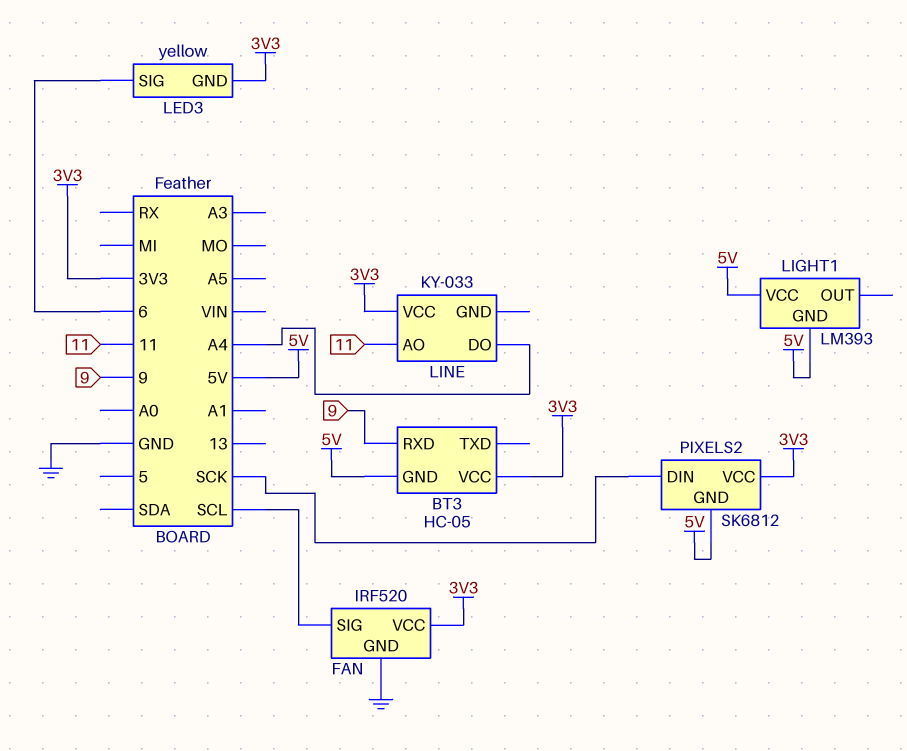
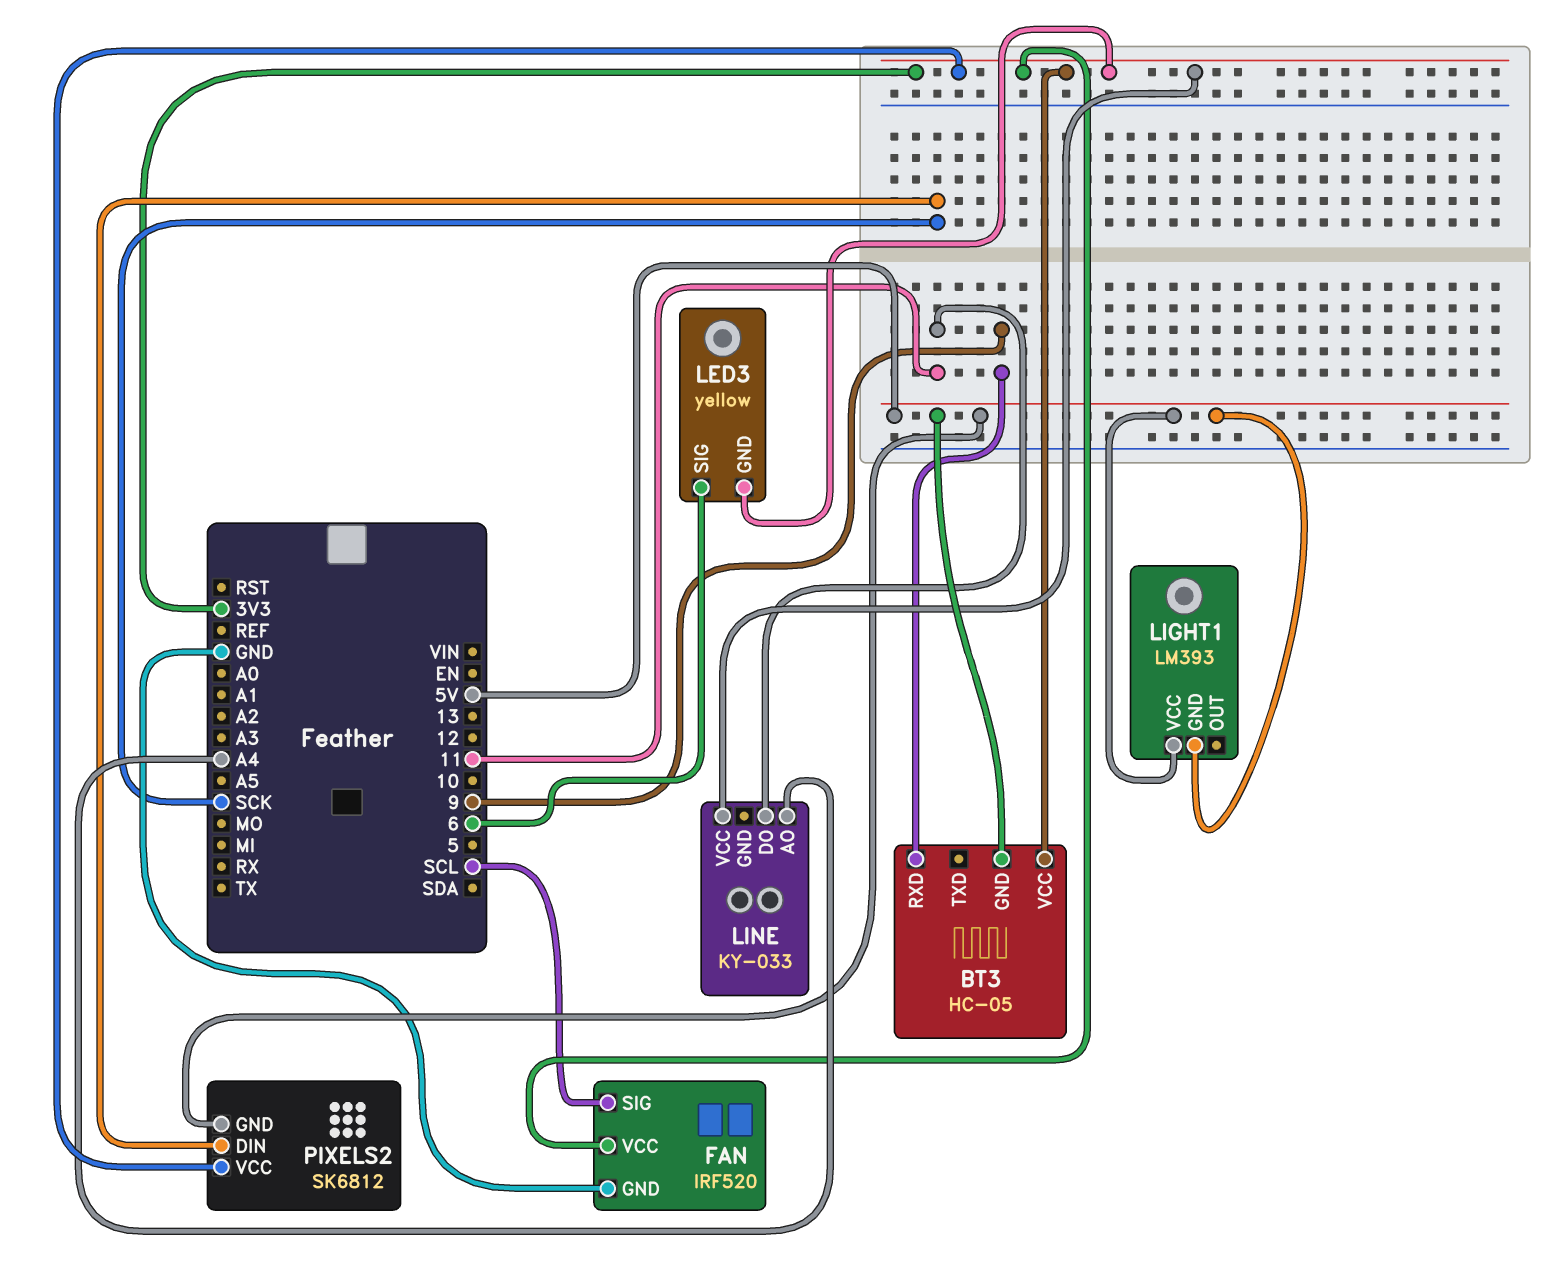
LINE pin AO: 11 -> A4
LINE pin DO: A4 -> 11

